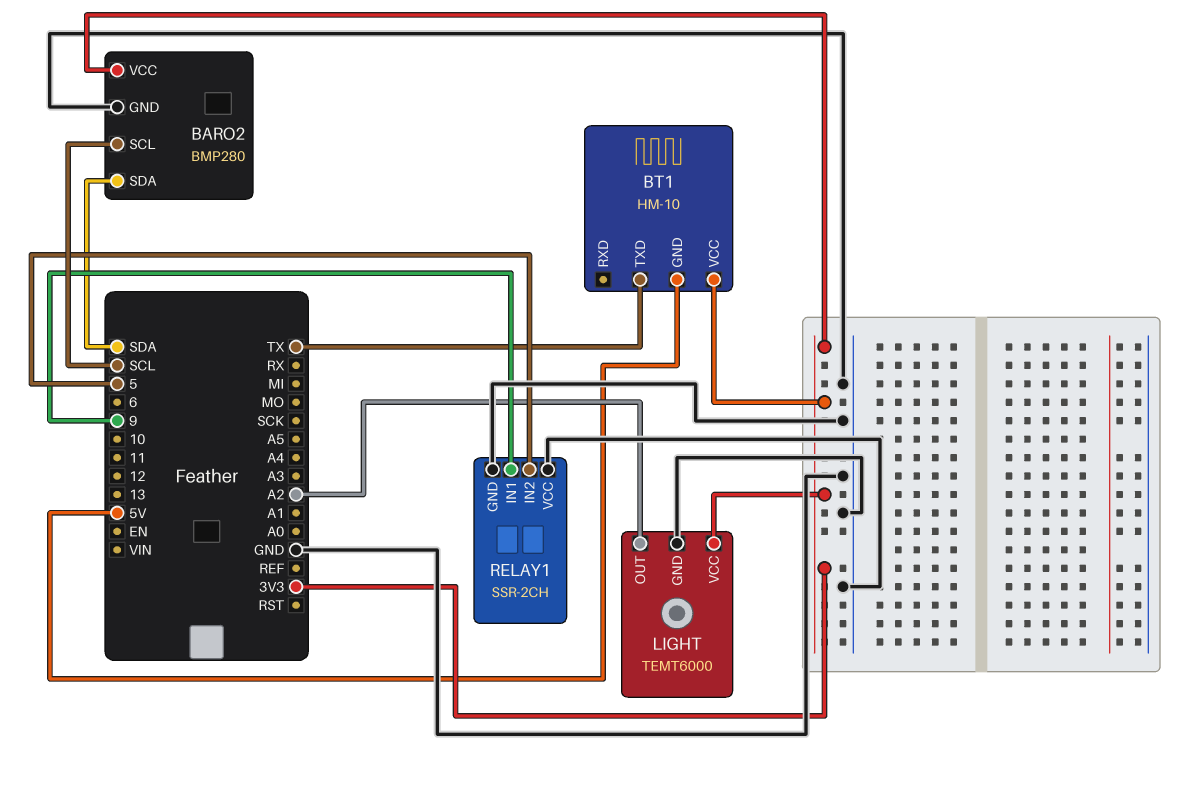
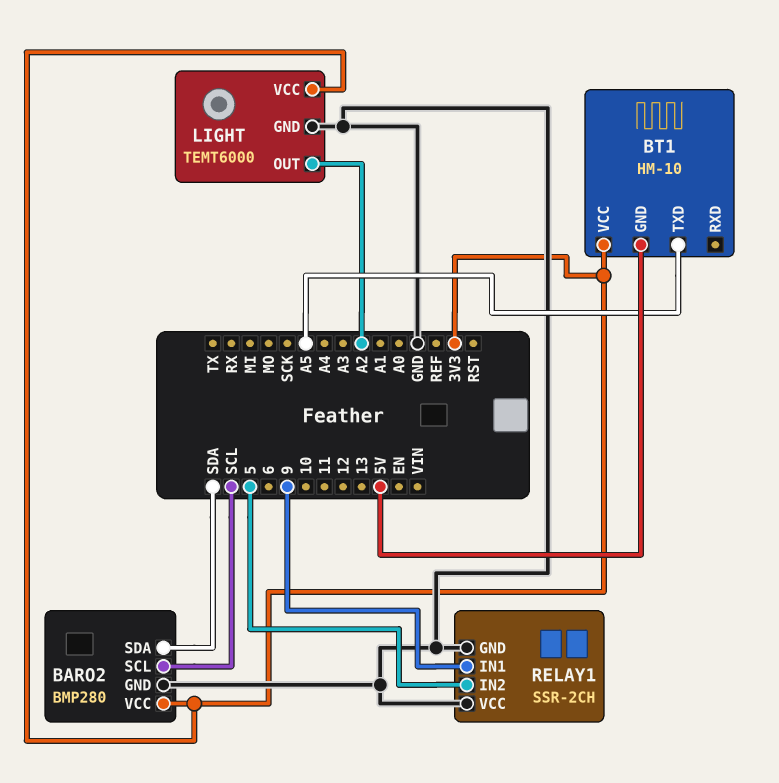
BT1 pin TXD: TX -> A5

